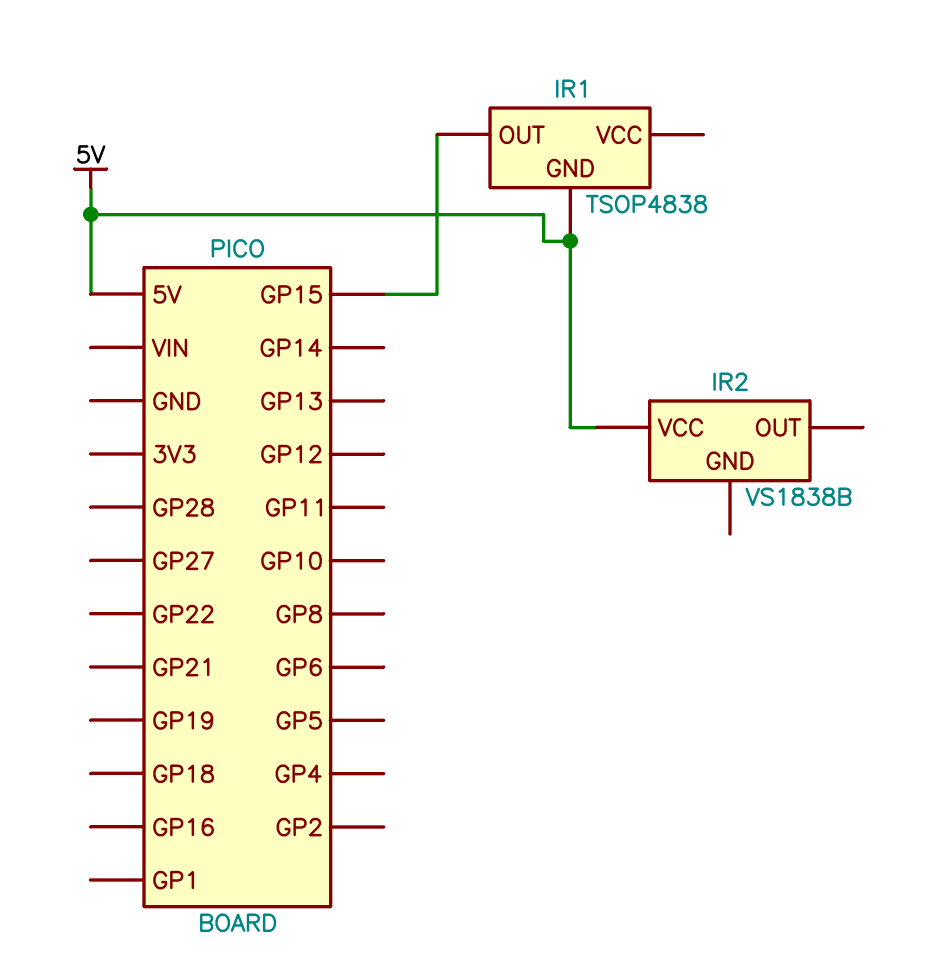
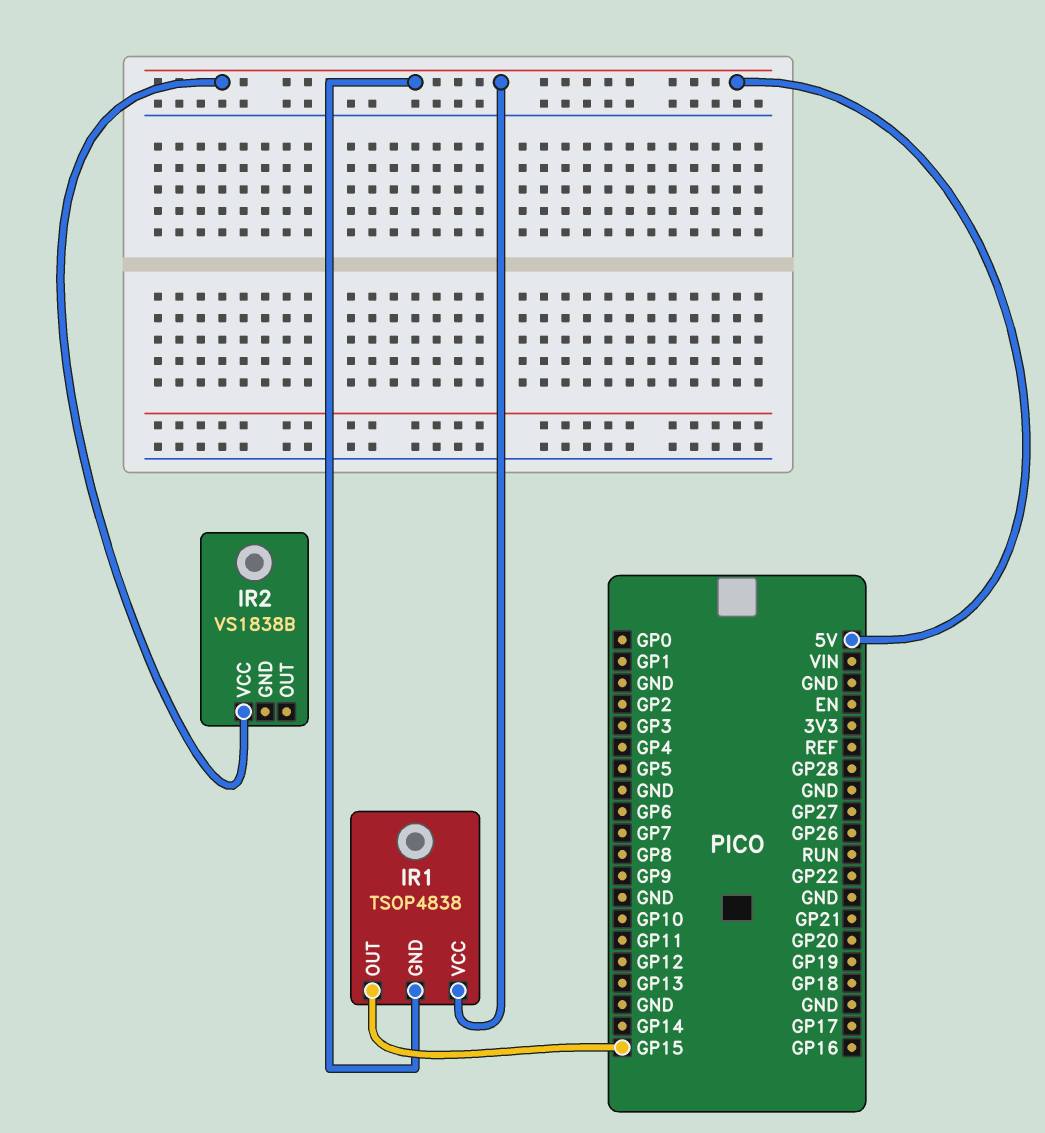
IR1 pin VCC: none -> 5V

